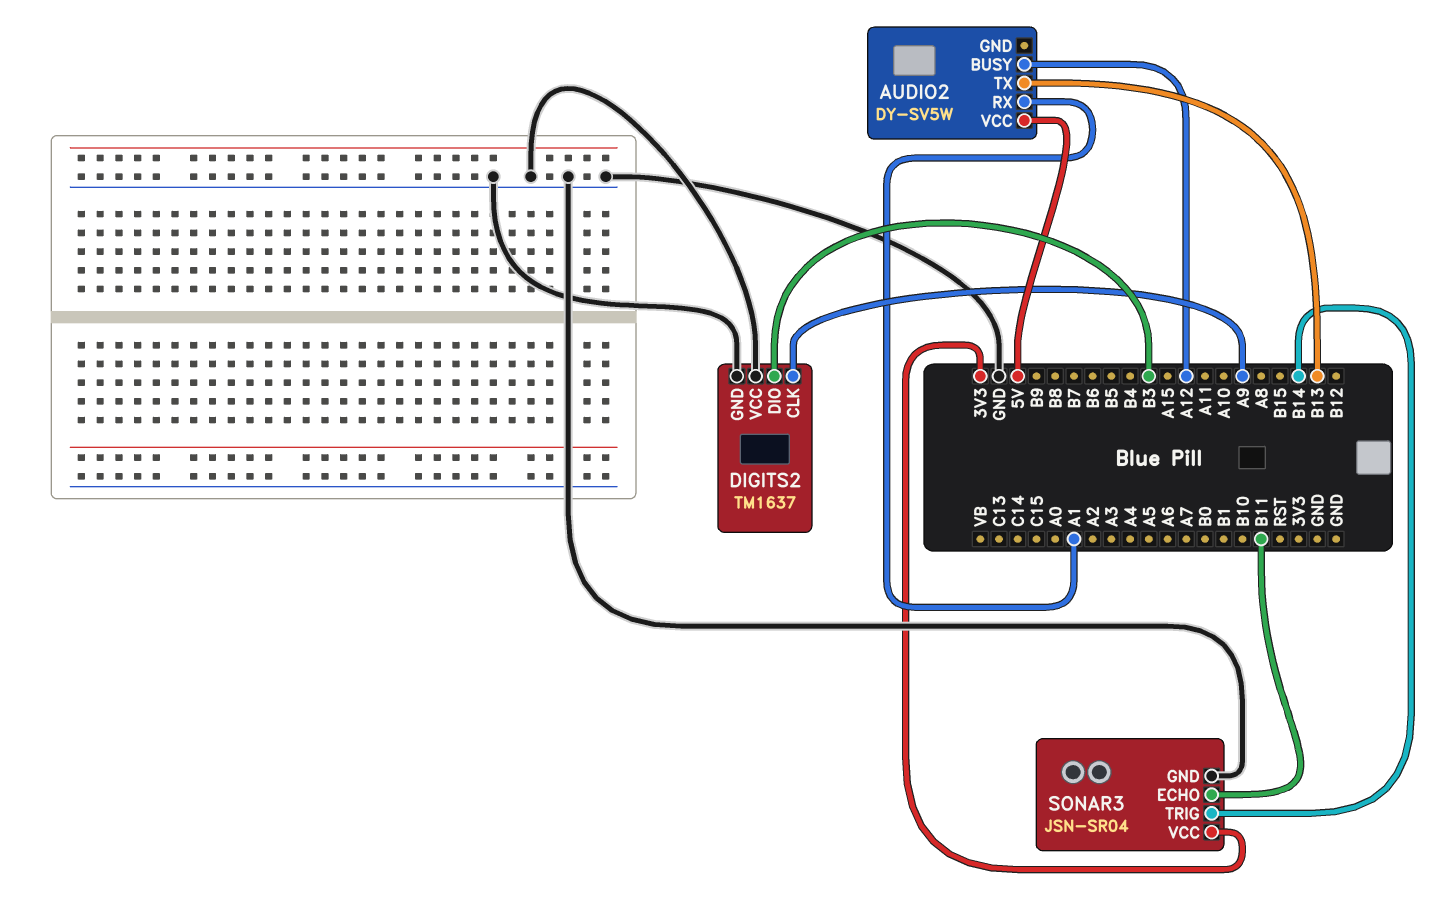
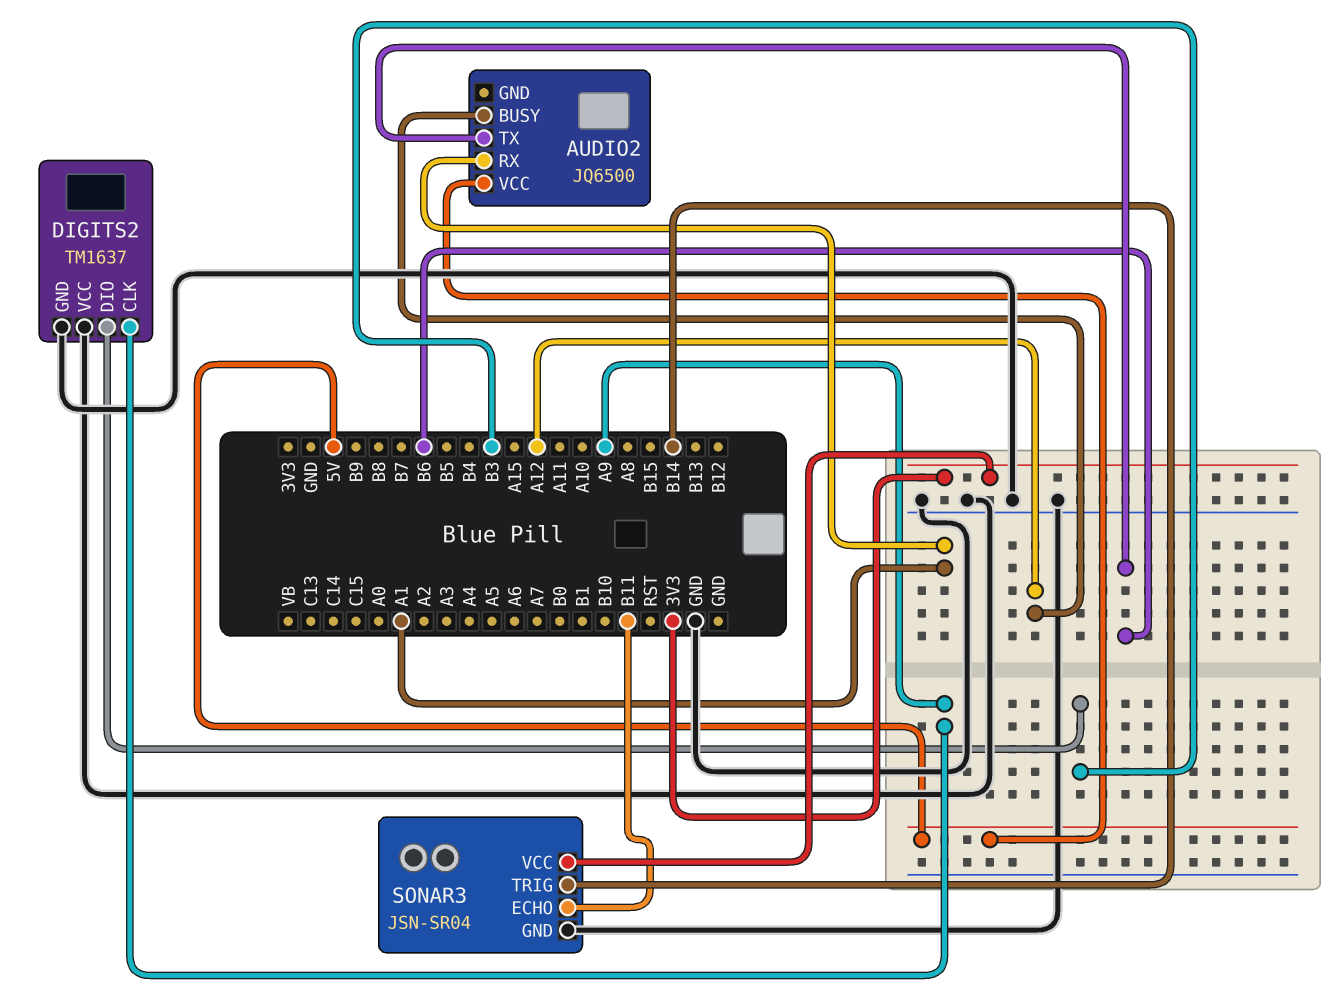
AUDIO2: DY-SV5W -> JQ6500
AUDIO2 pin TX: B13 -> B6

